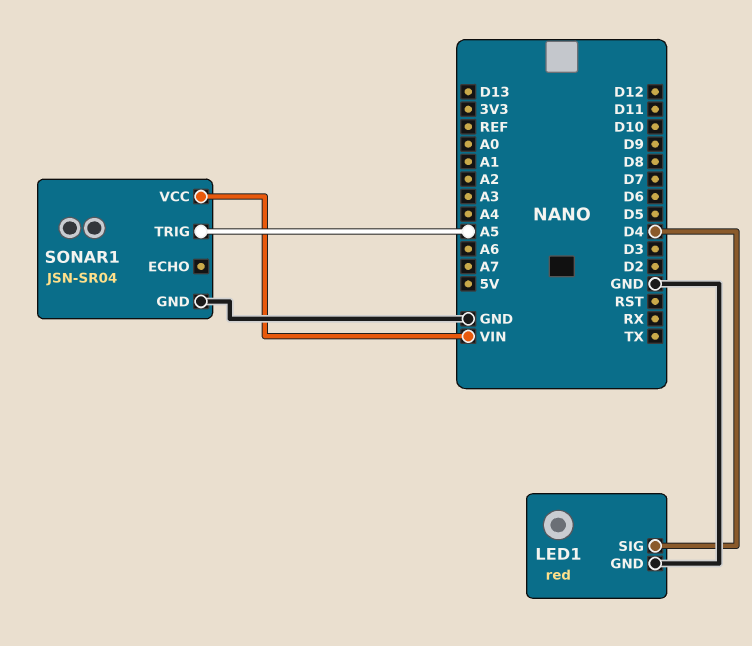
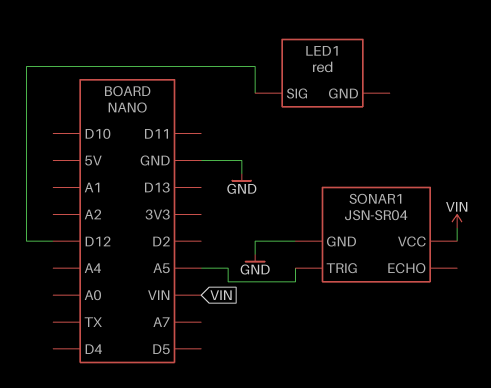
LED1 pin GND: GND -> none
LED1 pin SIG: D4 -> D12

